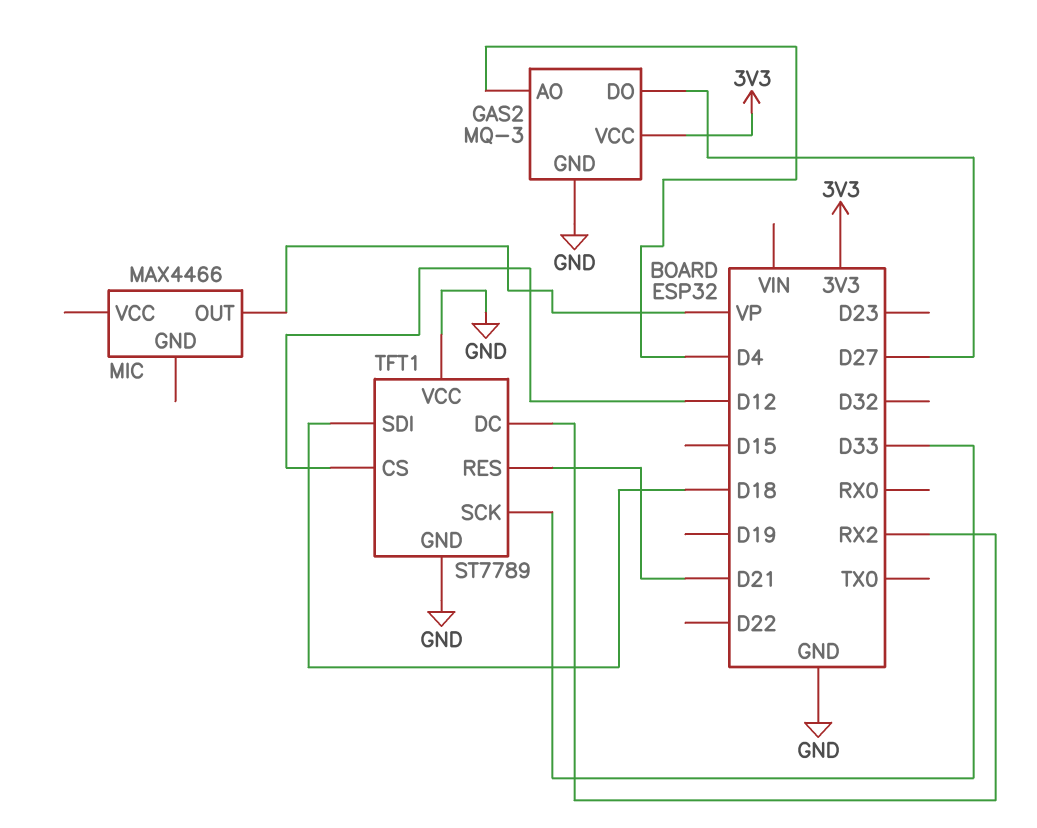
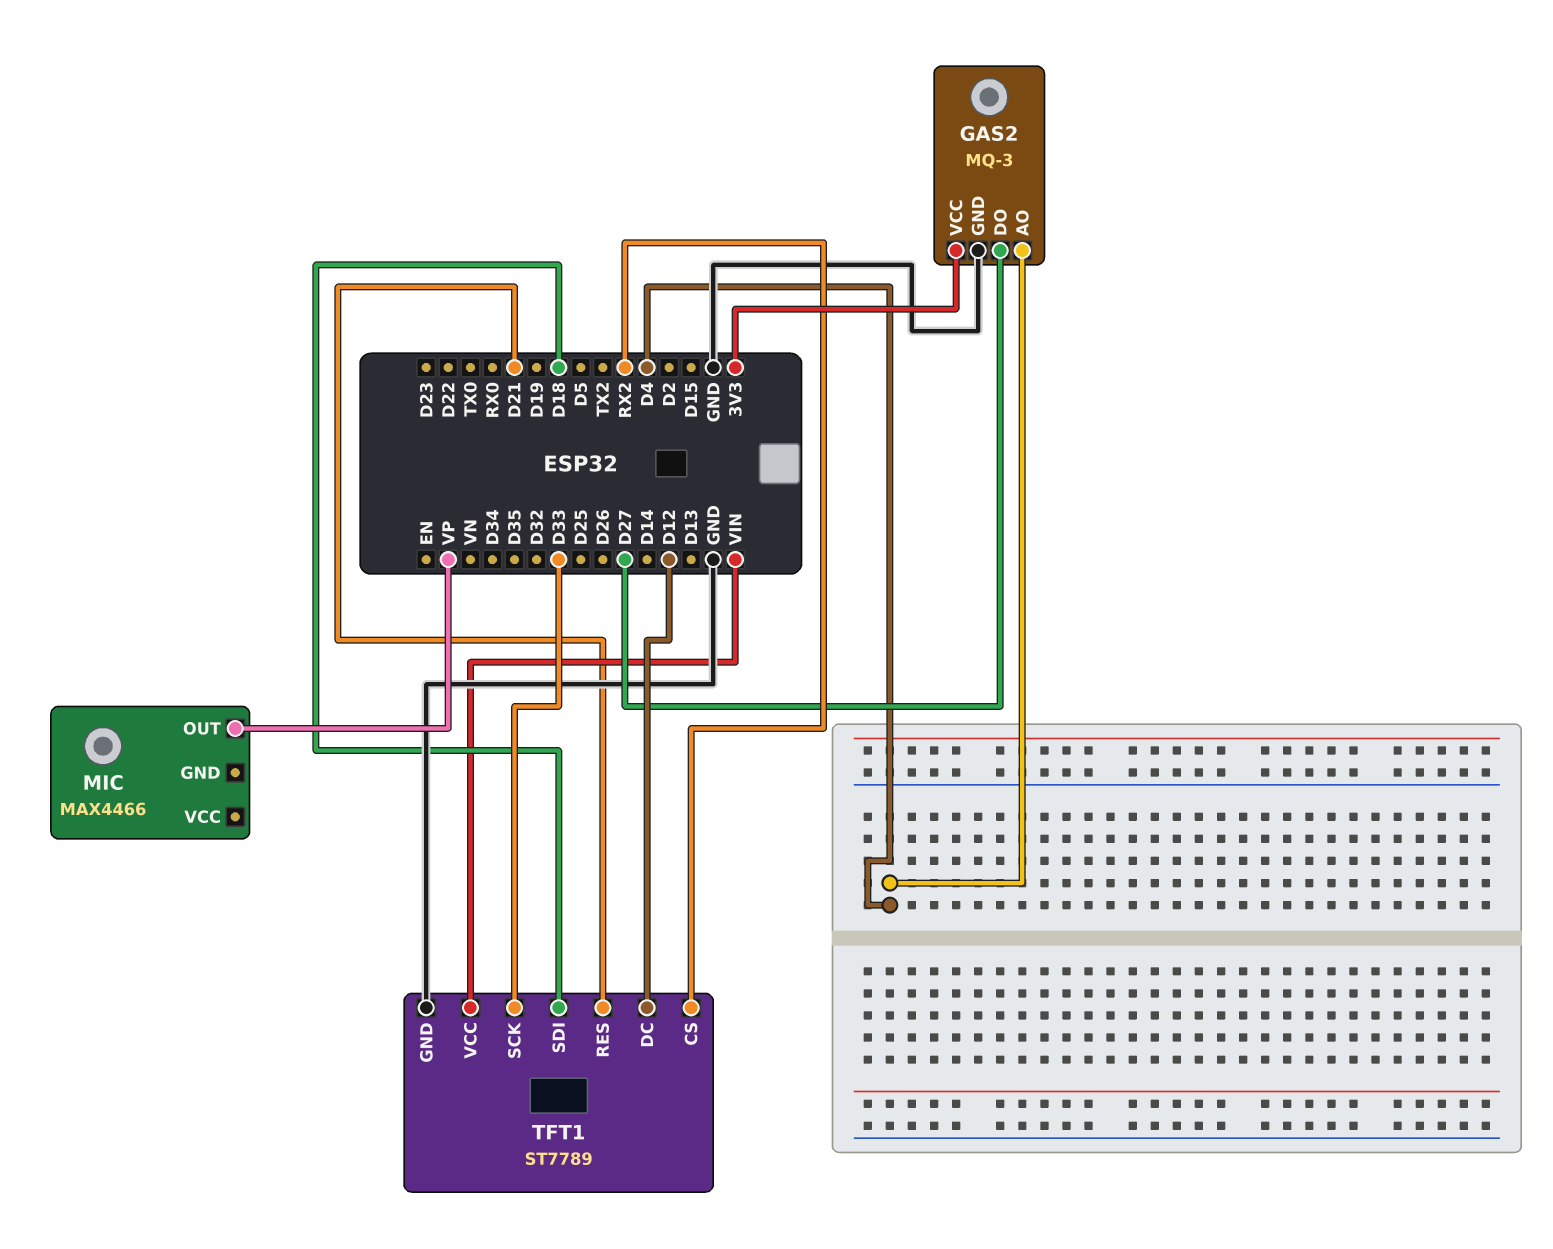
TFT1 pin CS: D12 -> RX2
TFT1 pin DC: RX2 -> D12
TFT1 pin VCC: GND -> VIN

